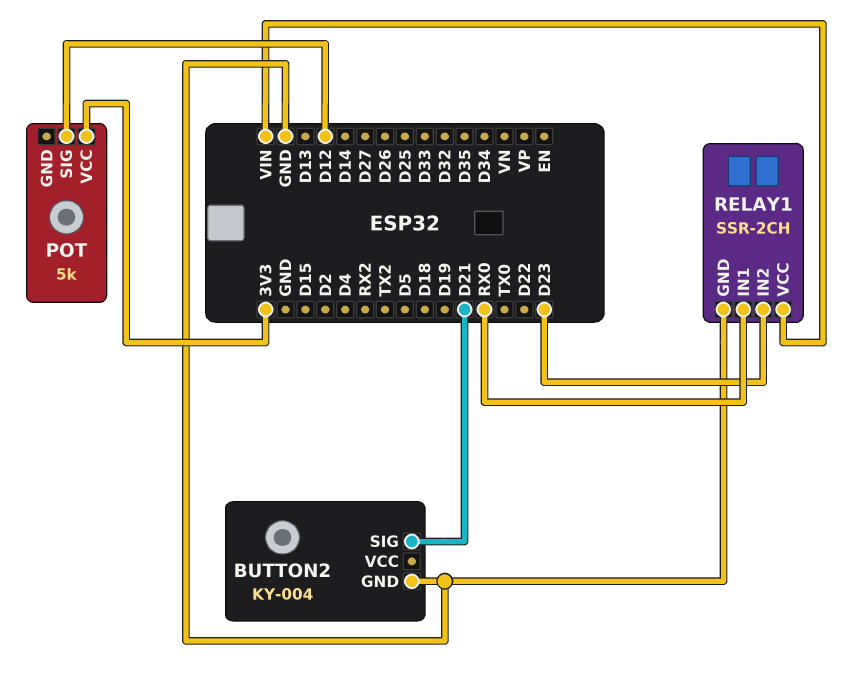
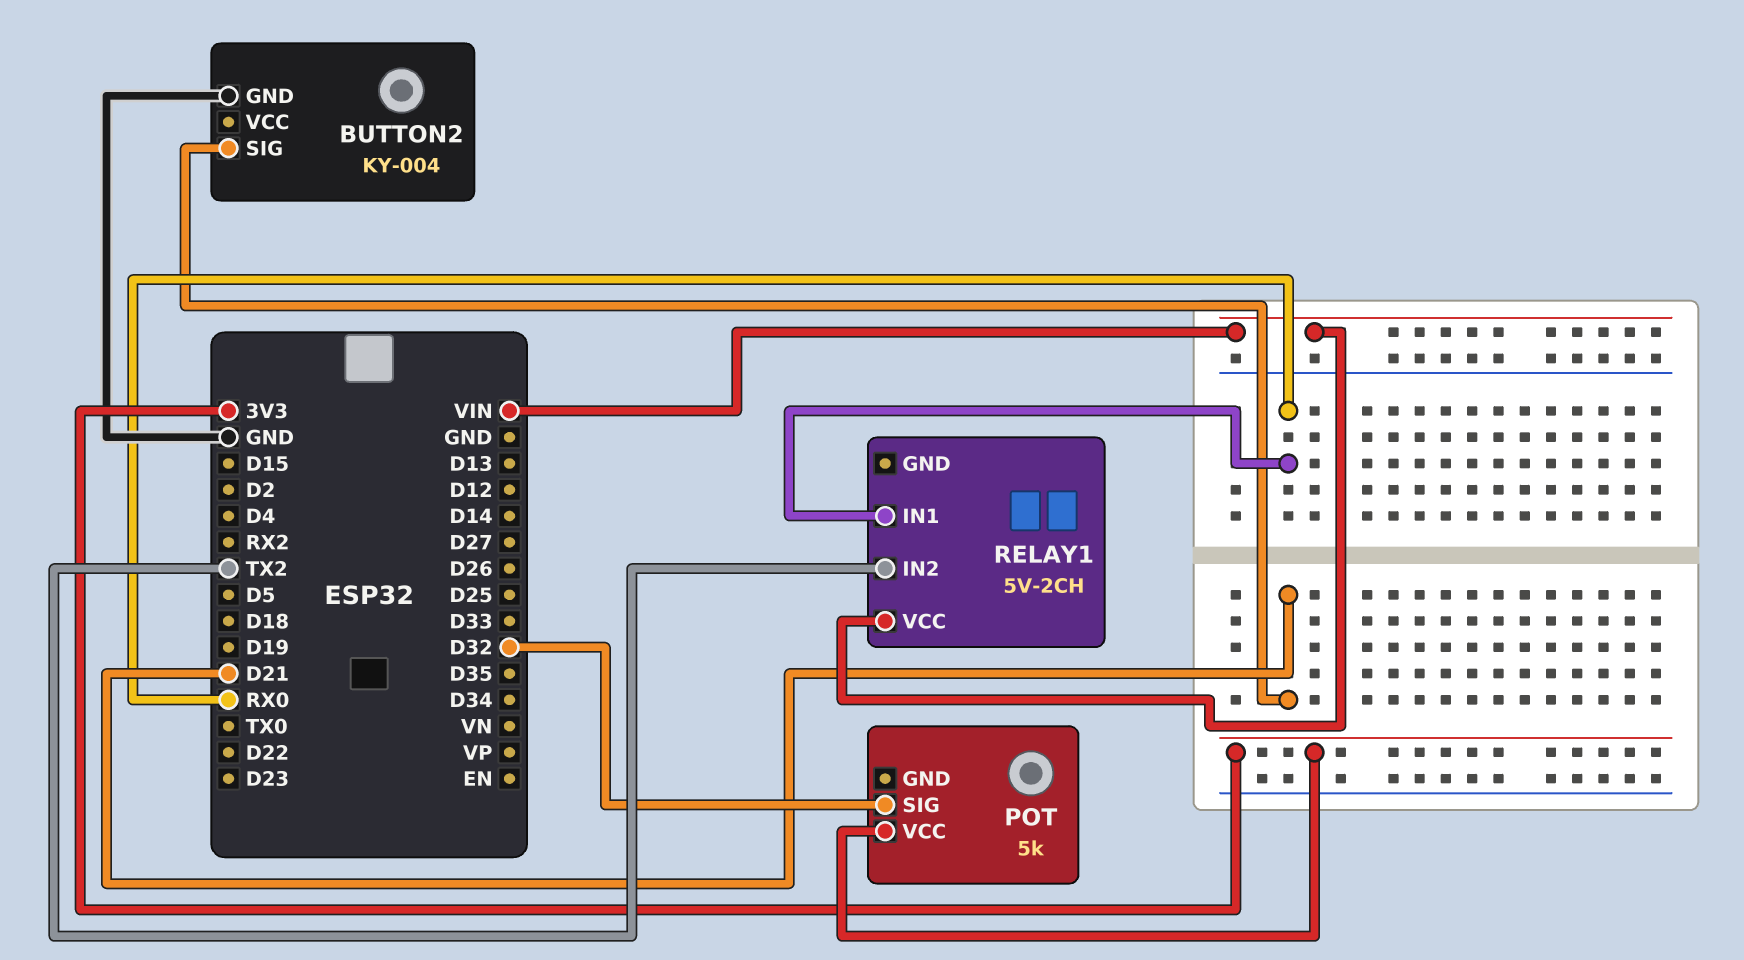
POT pin SIG: D12 -> D32
RELAY1: SSR-2CH -> 5V-2CH
RELAY1 pin GND: GND -> none
RELAY1 pin IN2: D23 -> TX2

